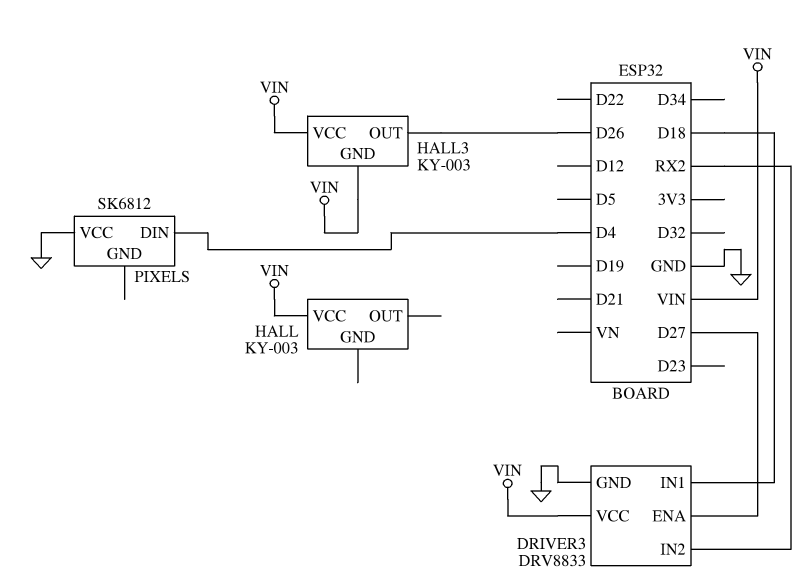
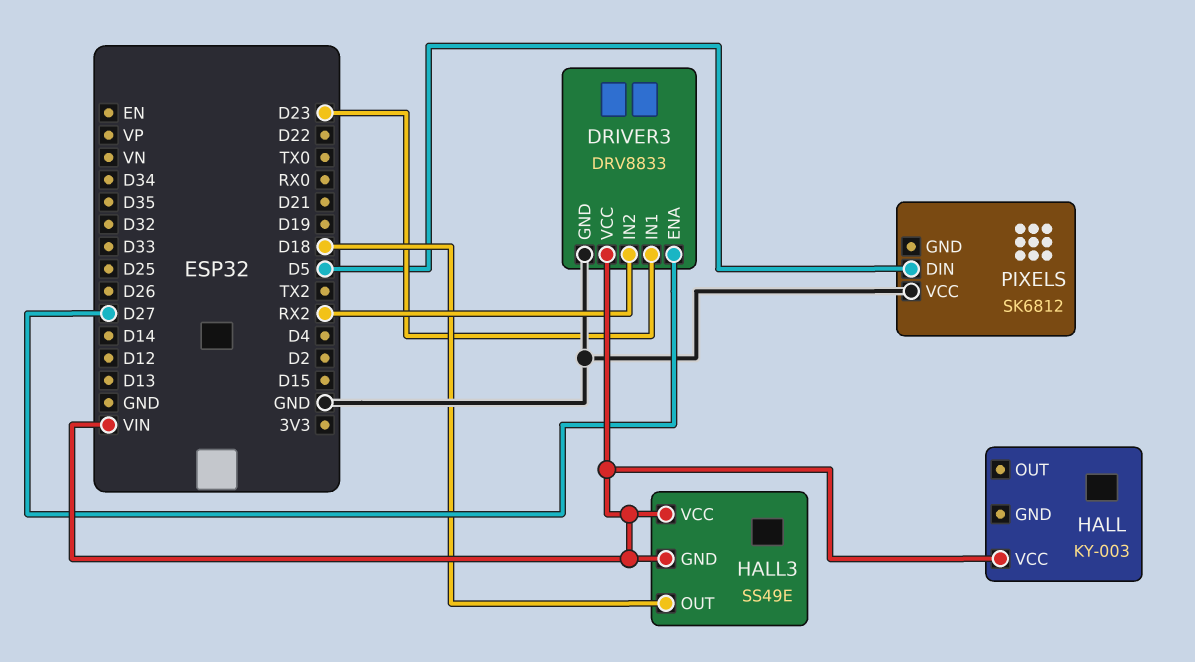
DRIVER3 pin IN1: D18 -> D23
HALL3: KY-003 -> SS49E
HALL3 pin OUT: D26 -> D18
PIXELS pin DIN: D4 -> D5

